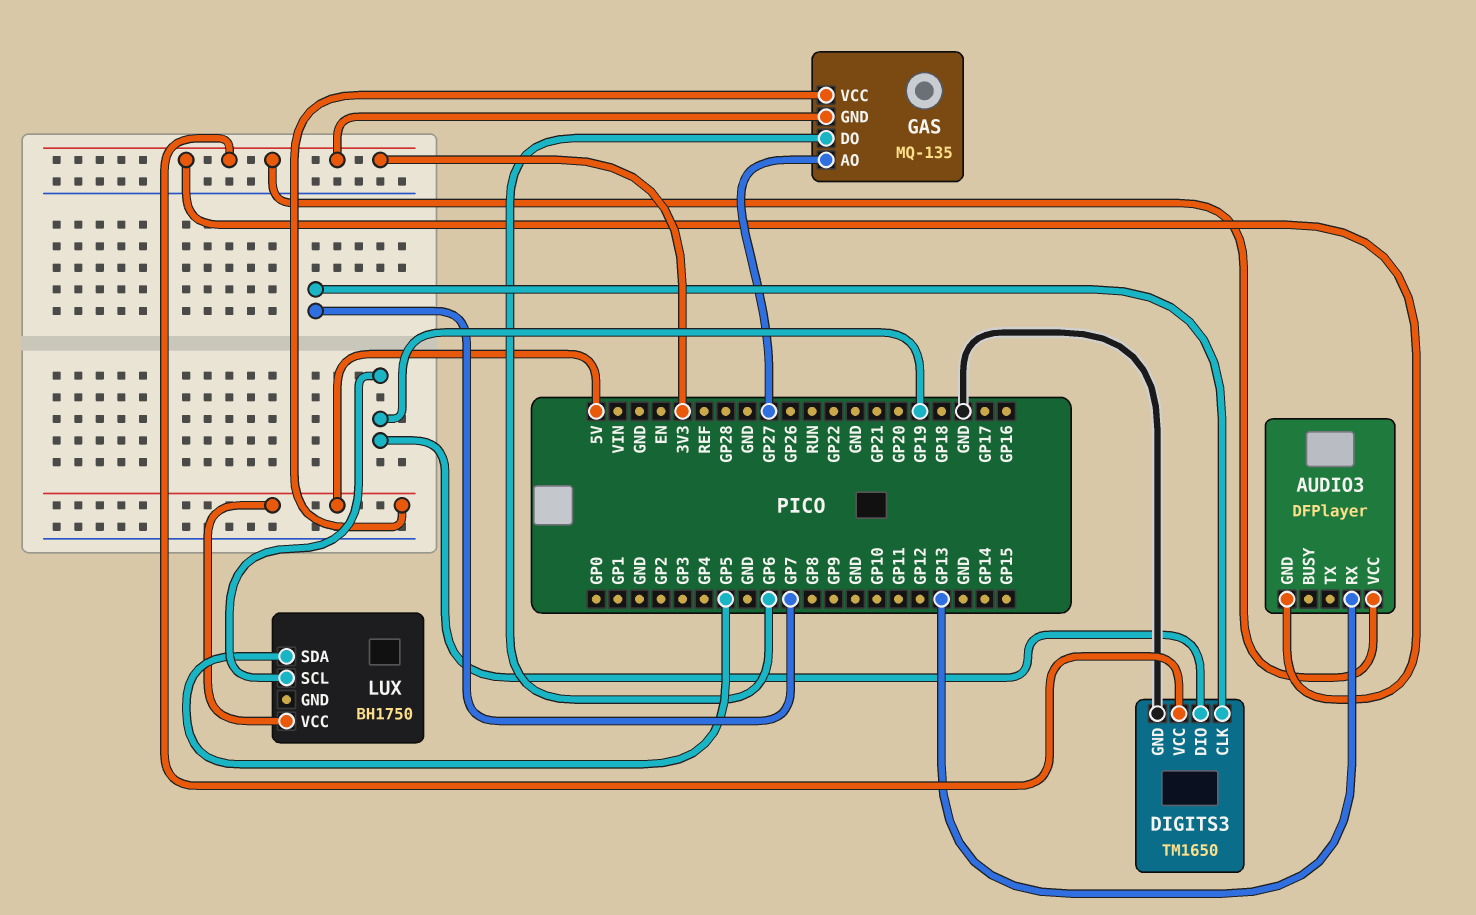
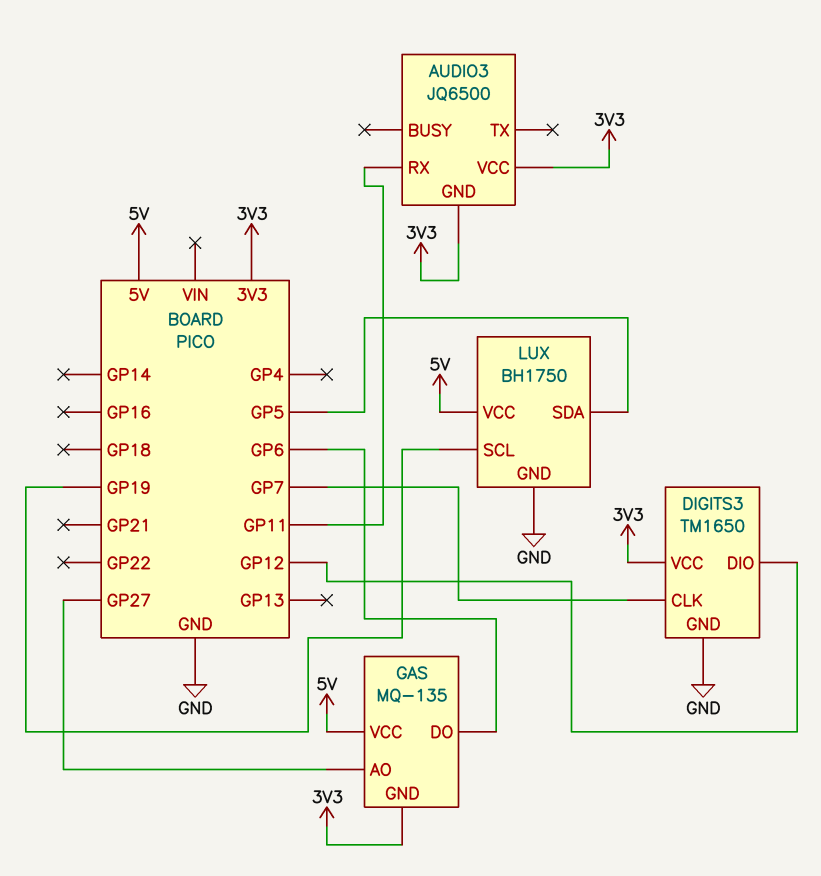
AUDIO3: DFPlayer -> JQ6500
AUDIO3 pin RX: GP13 -> GP11
DIGITS3 pin DIO: GP19 -> GP12
LUX pin GND: none -> GND

